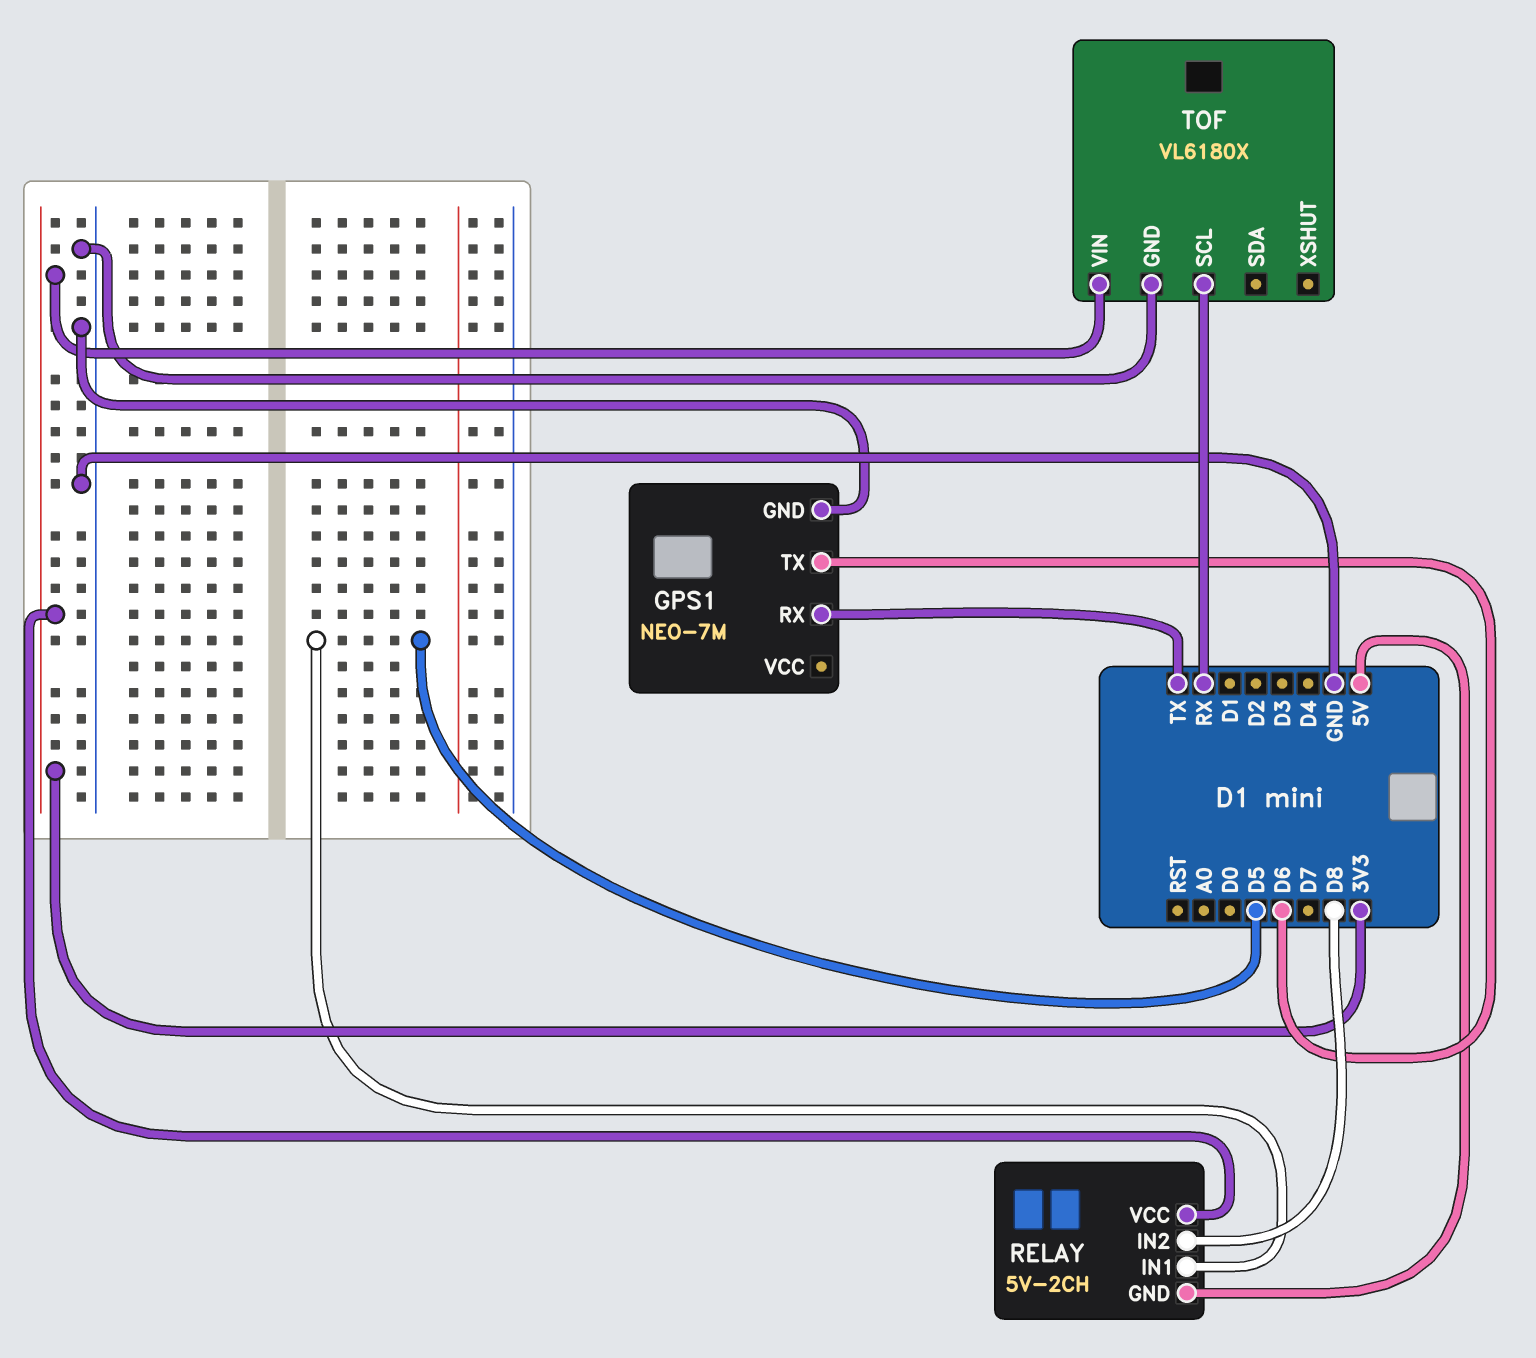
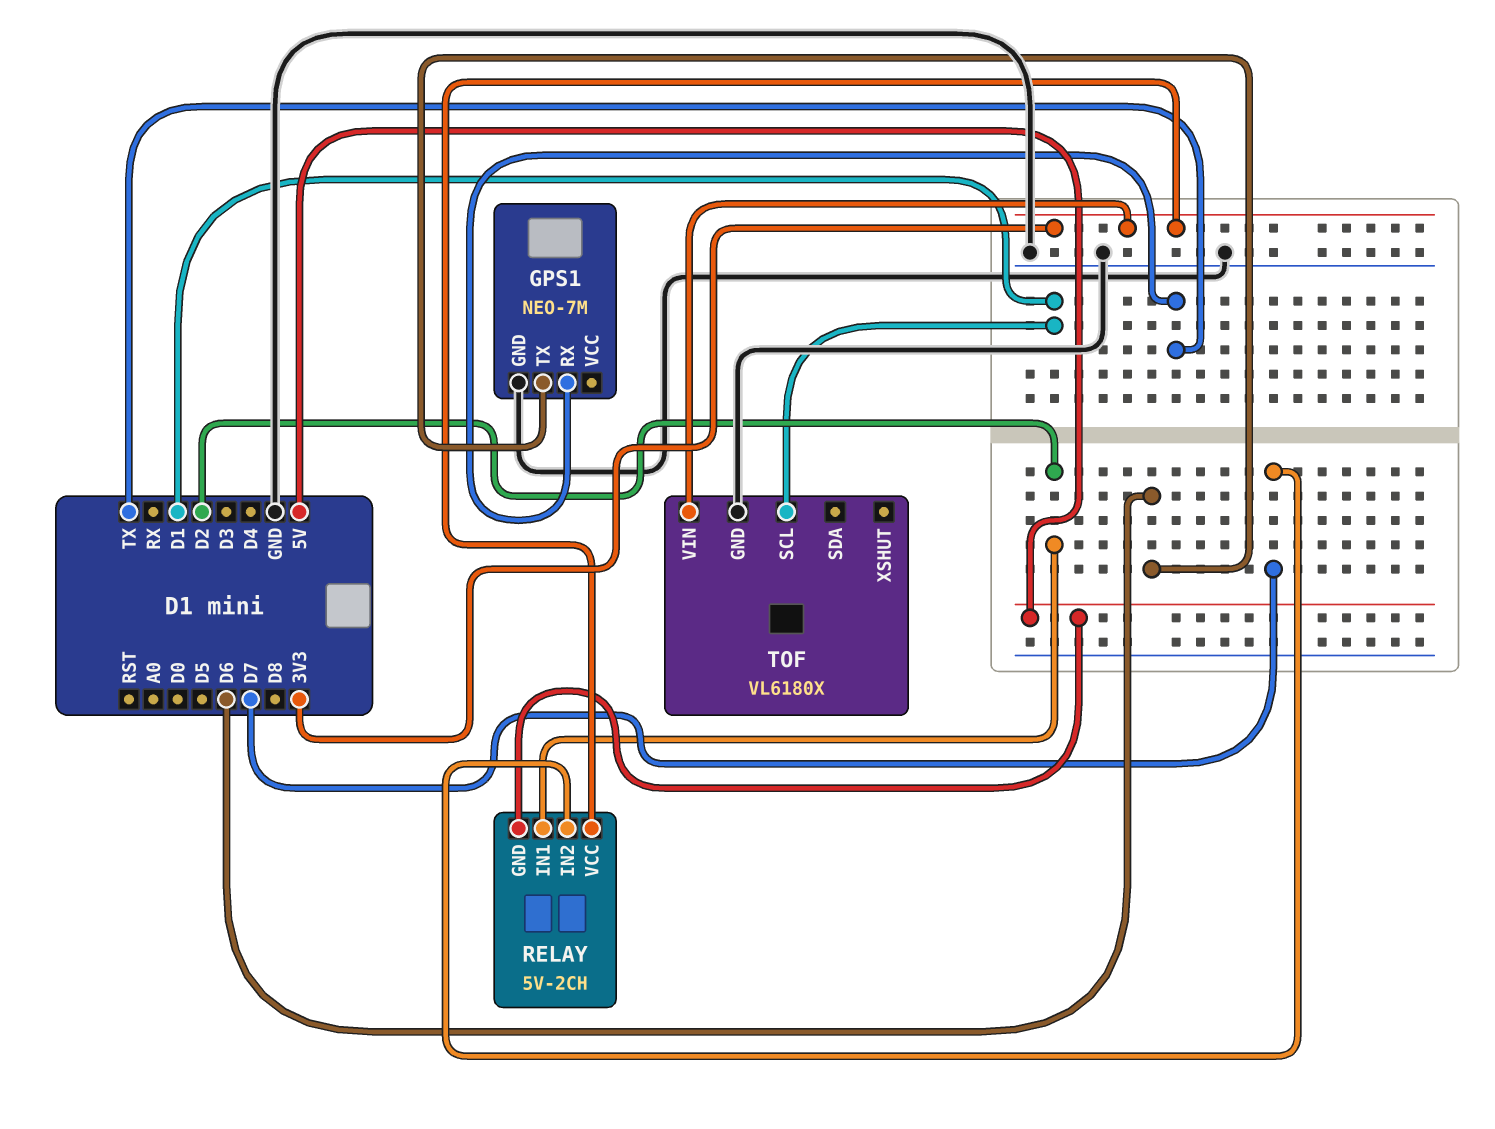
RELAY pin IN1: D5 -> D2
RELAY pin IN2: D8 -> D7
TOF pin SCL: RX -> D1

